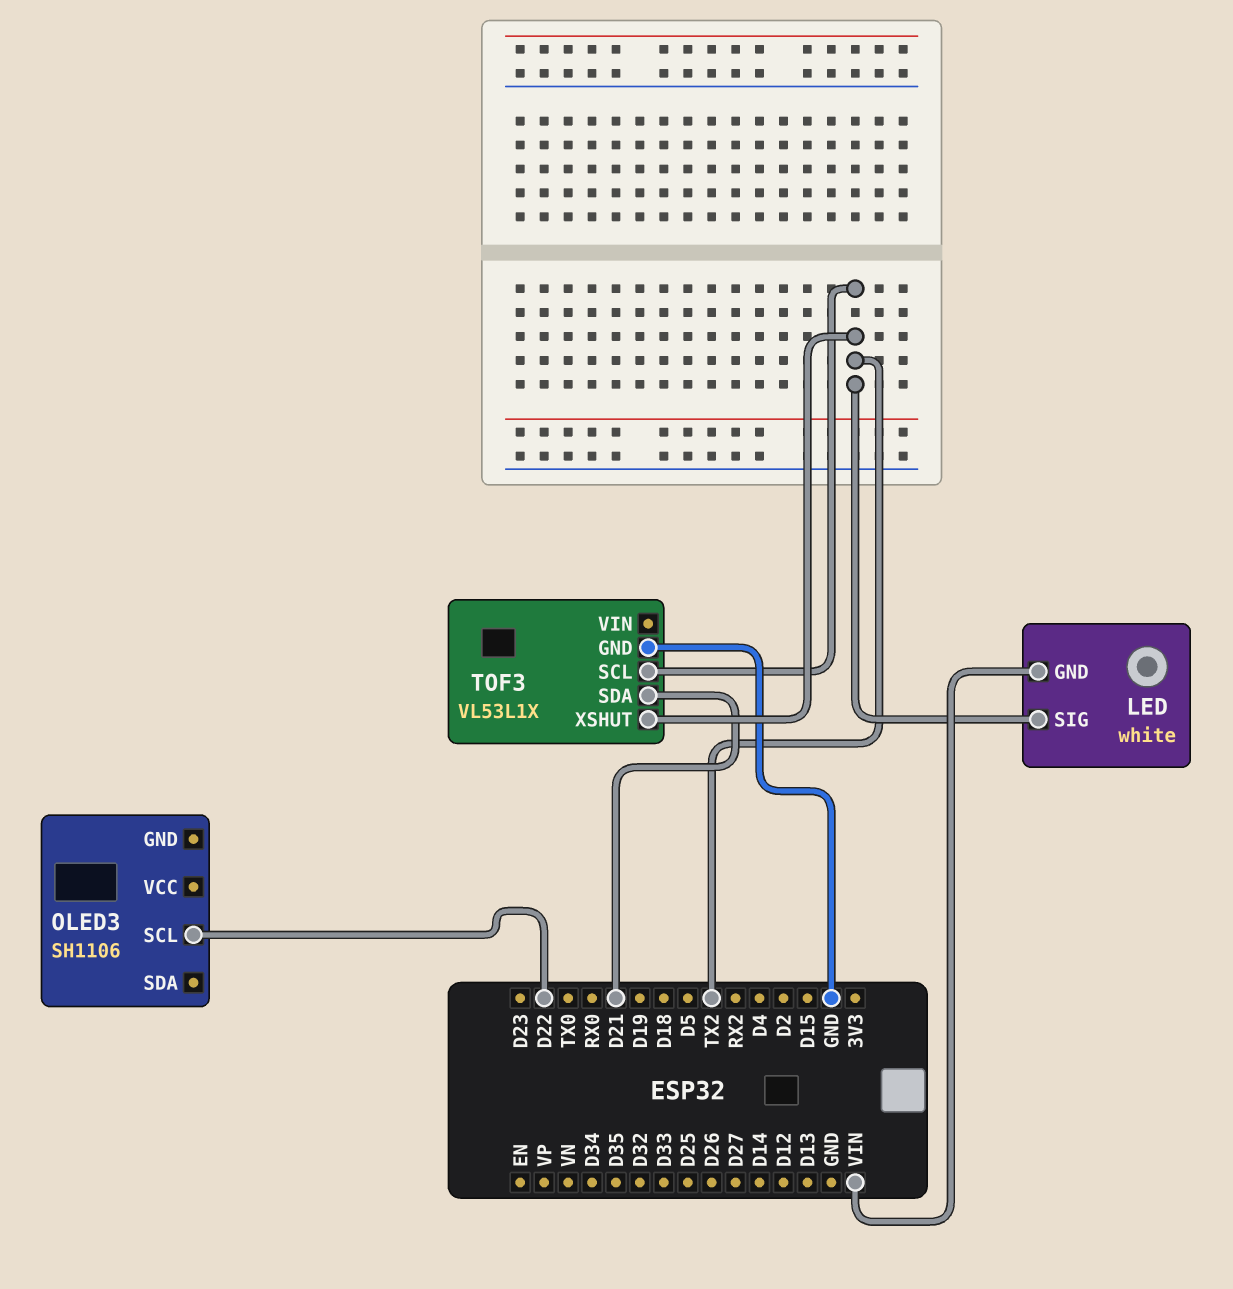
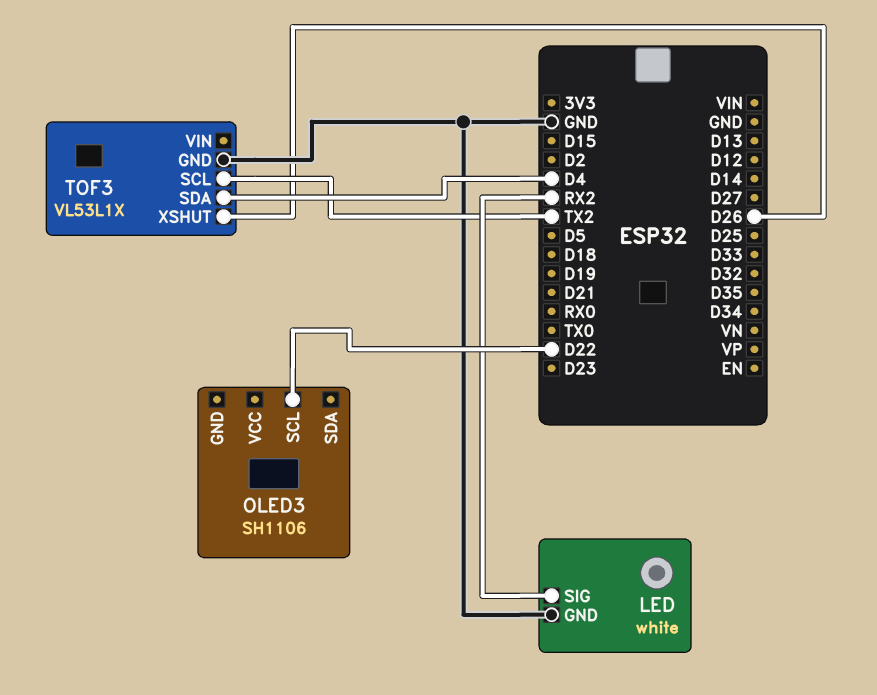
LED pin GND: VIN -> GND
LED pin SIG: TX2 -> RX2
TOF3 pin SDA: D21 -> D4
TOF3 pin XSHUT: TX2 -> D26

